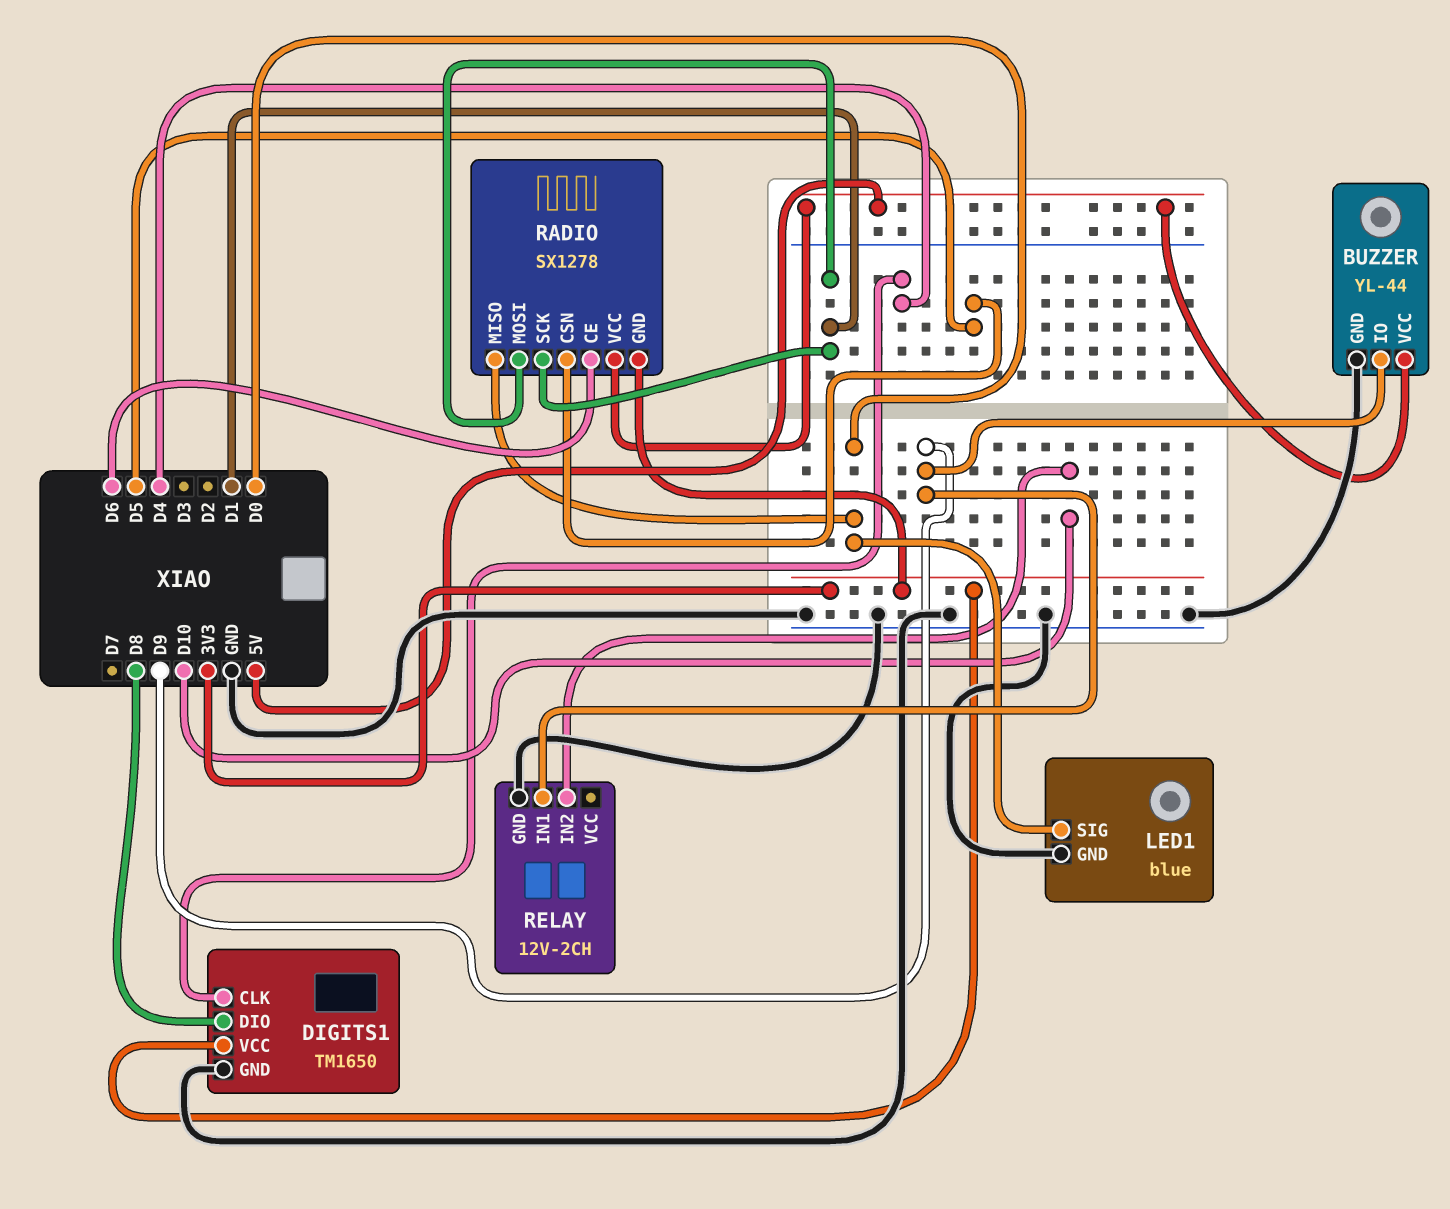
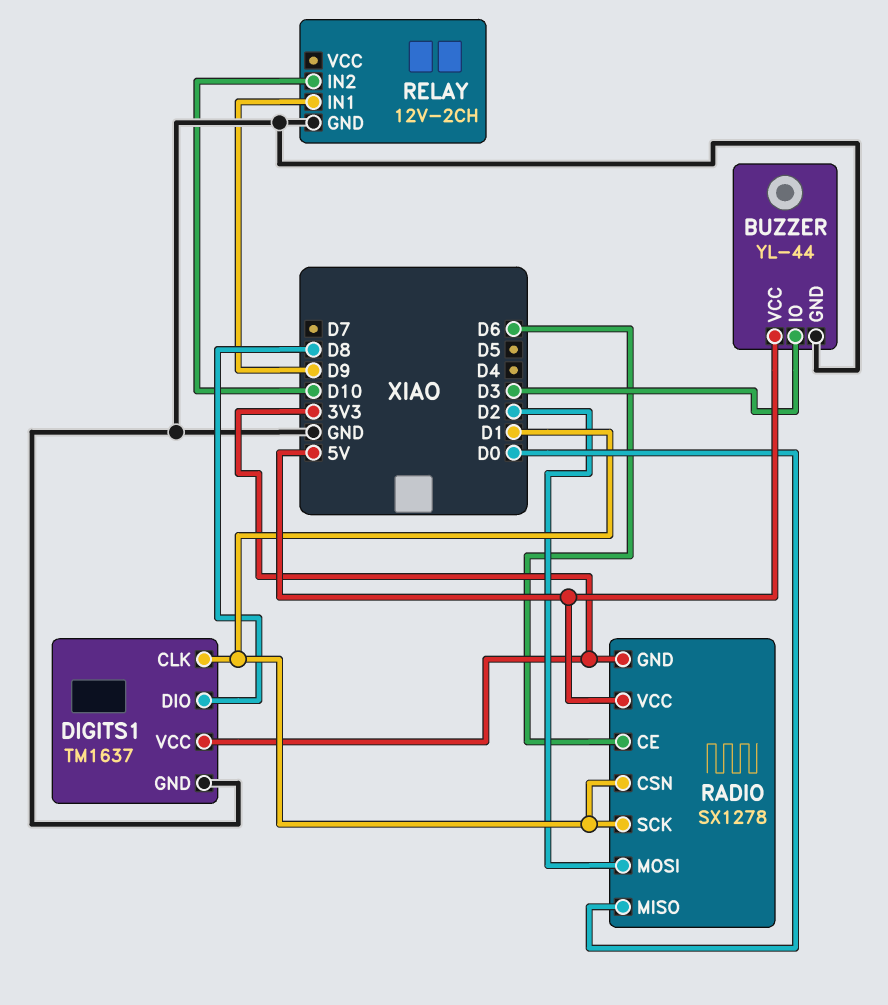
BUZZER pin IO: D9 -> D3
DIGITS1: TM1650 -> TM1637
DIGITS1 pin CLK: D4 -> D1
LED1: blue -> none
LED1 pin GND: GND -> none
LED1 pin SIG: D0 -> none
RADIO pin CSN: D5 -> D1
RADIO pin MOSI: D1 -> D2

